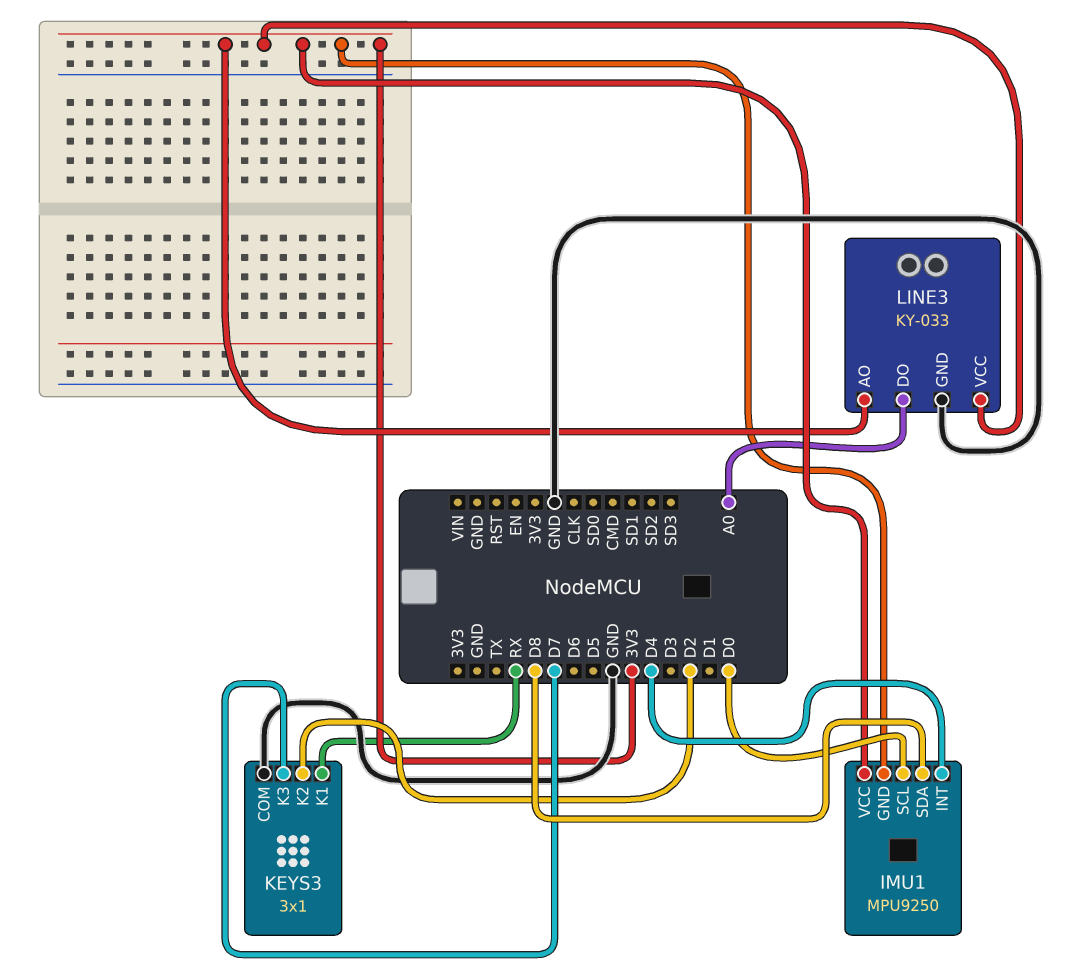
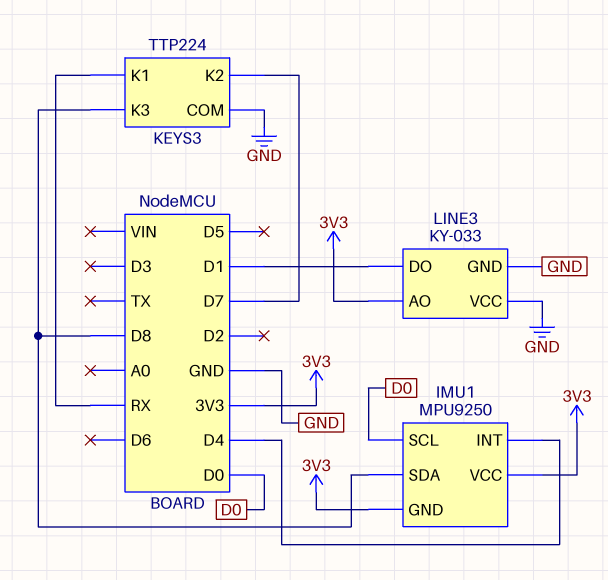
KEYS3: 3x1 -> TTP224
KEYS3 pin K2: D2 -> D7
KEYS3 pin K3: D7 -> D8
LINE3 pin DO: A0 -> D1
LINE3 pin VCC: 3V3 -> GND

